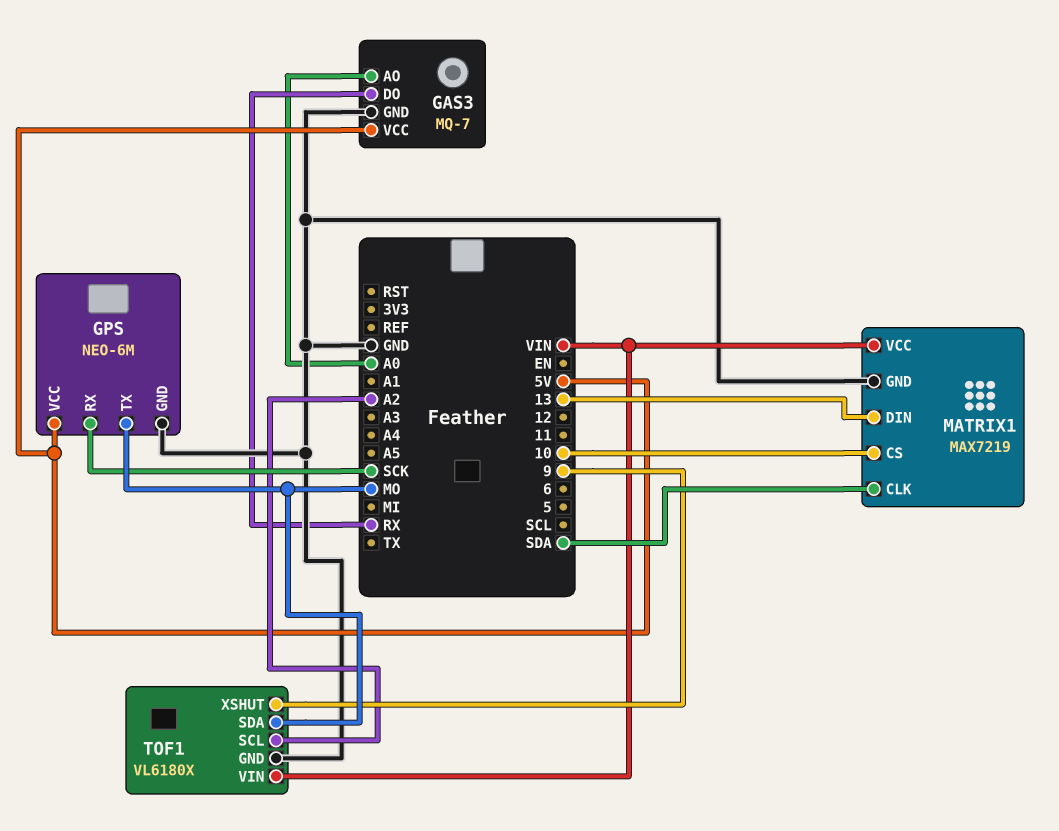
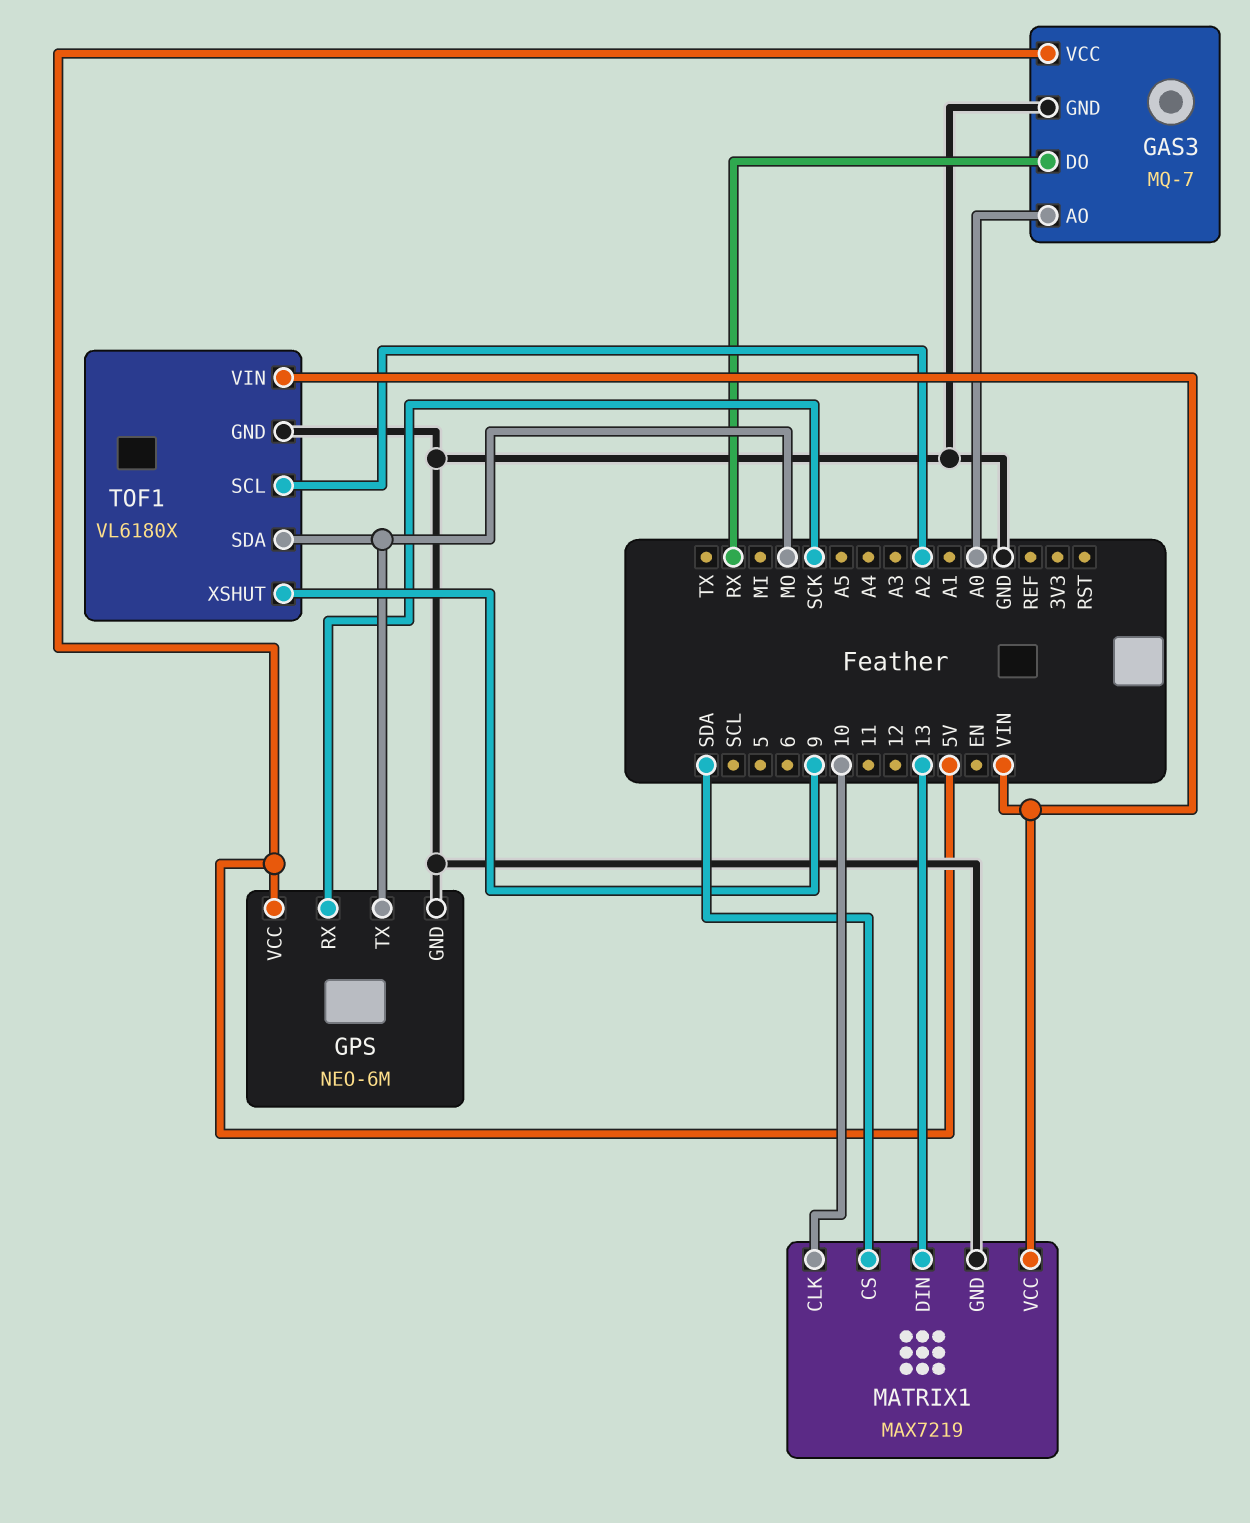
MATRIX1 pin CLK: SDA -> 10
MATRIX1 pin CS: 10 -> SDA

